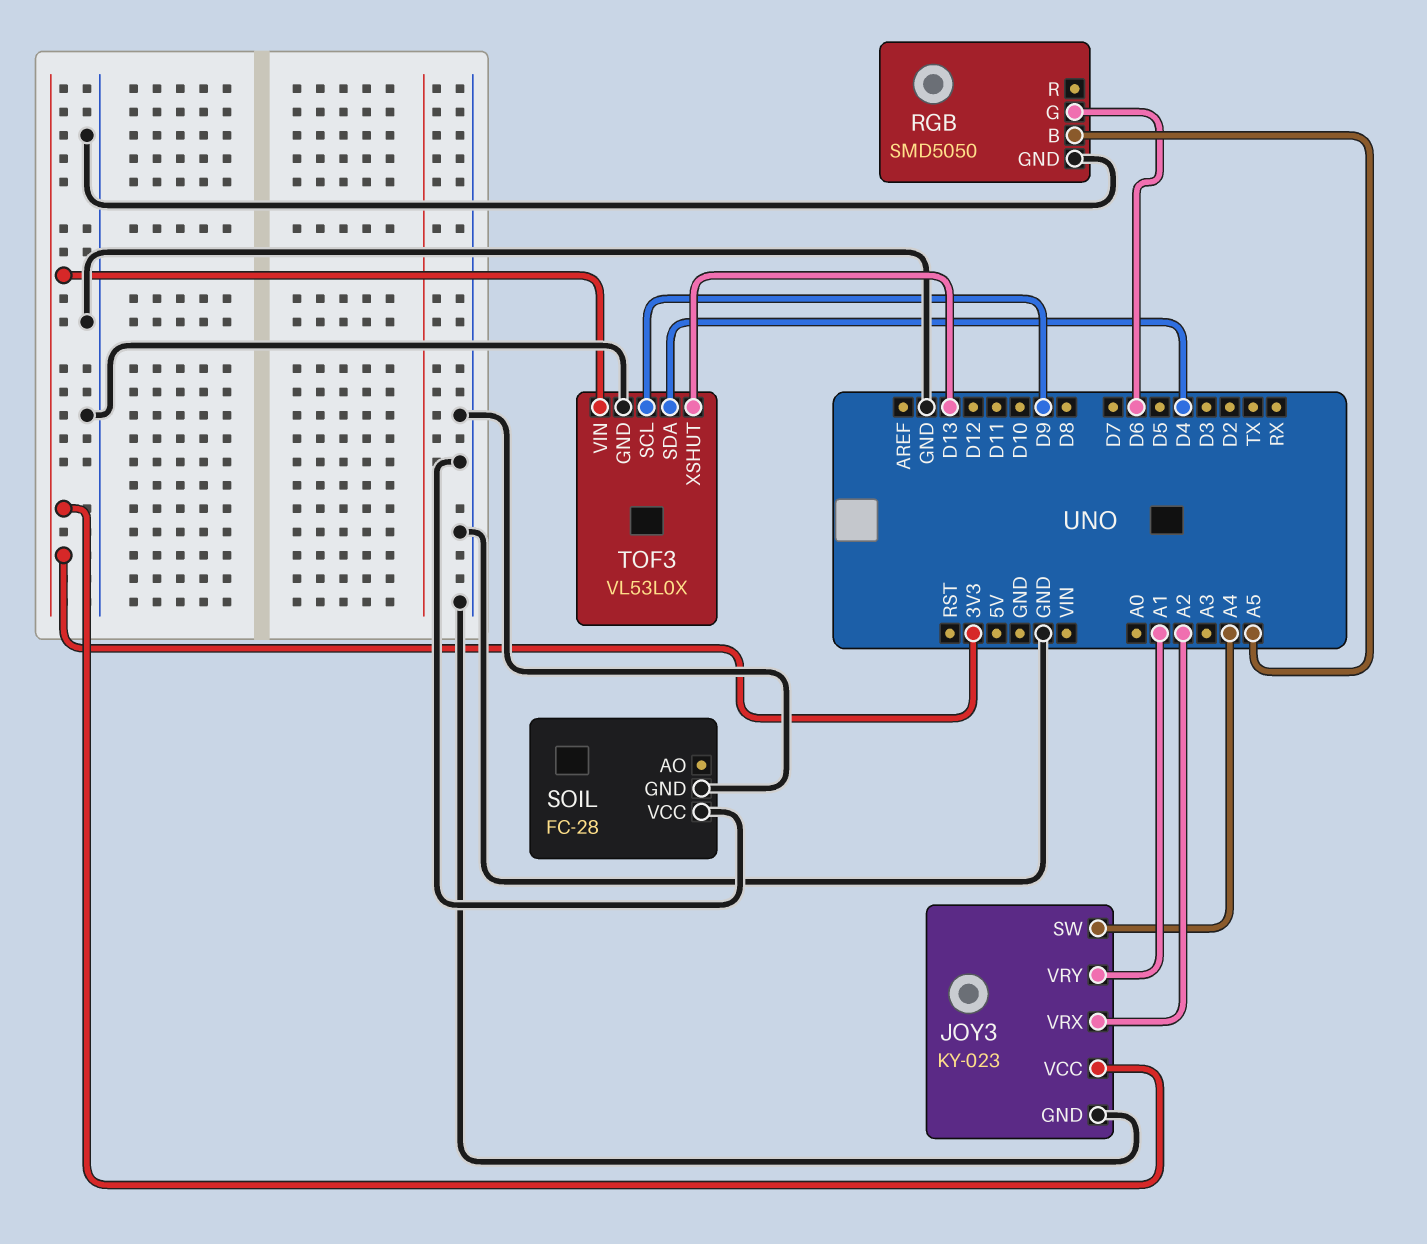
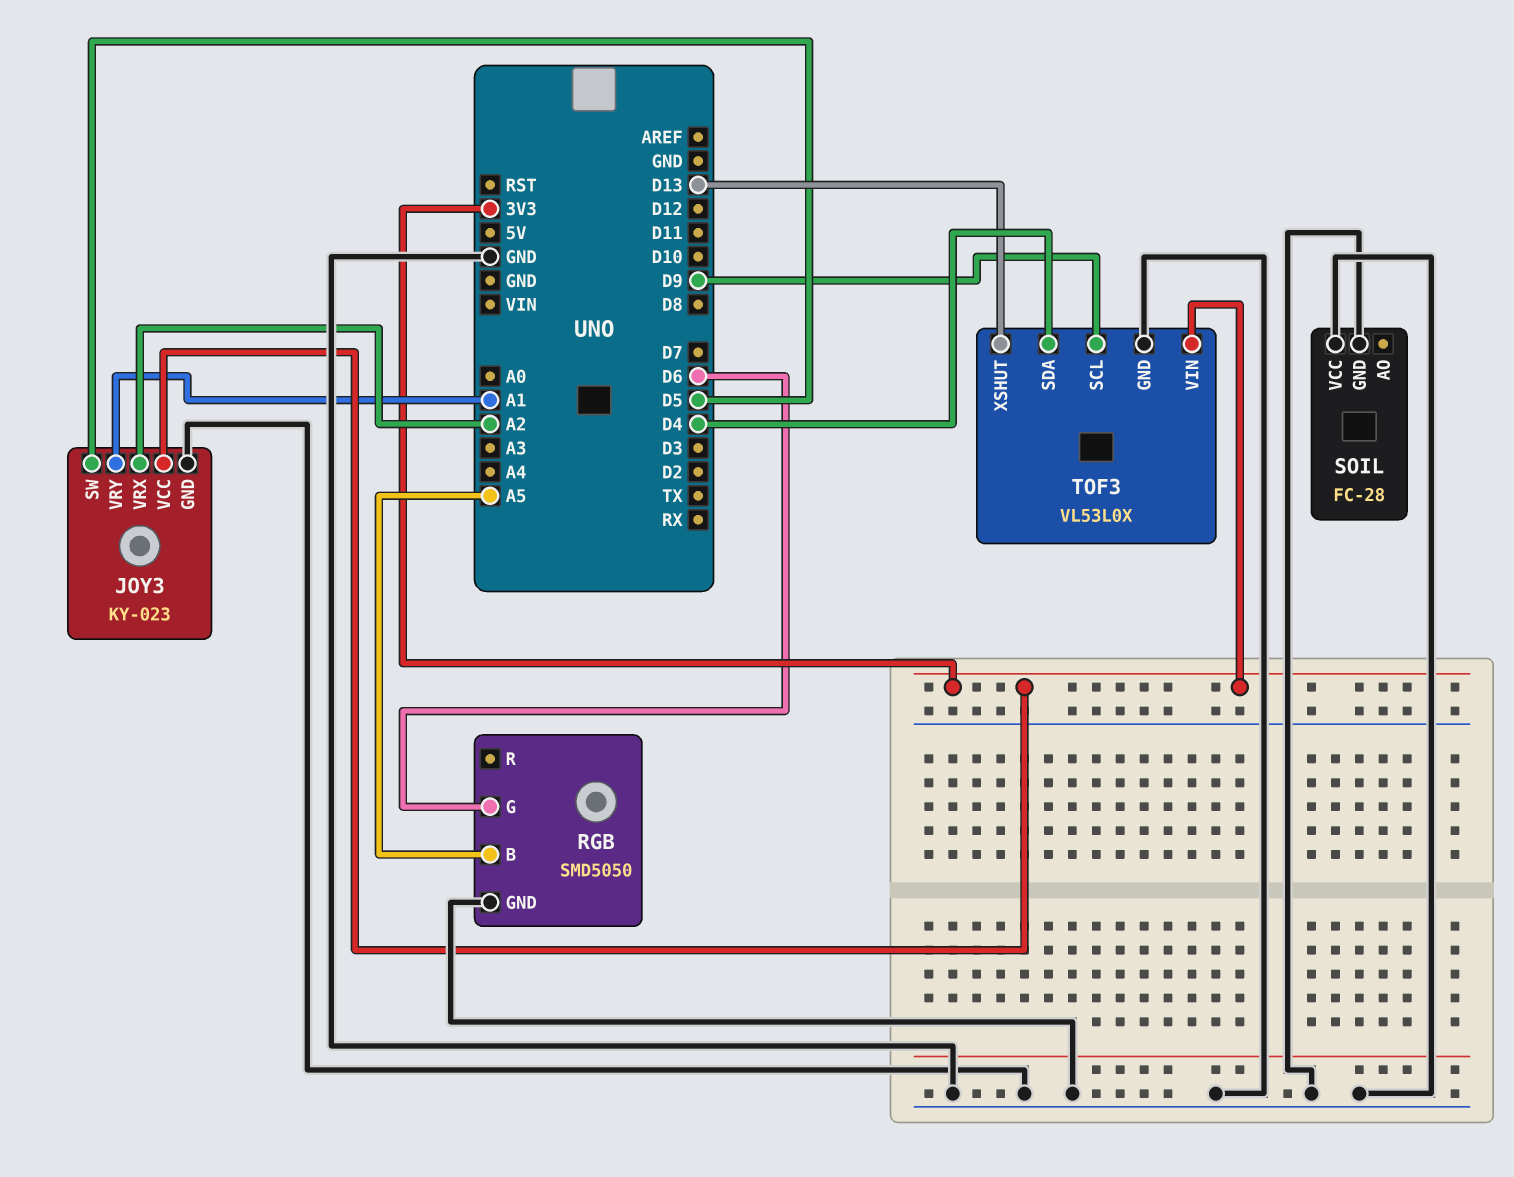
JOY3 pin SW: A4 -> D5

